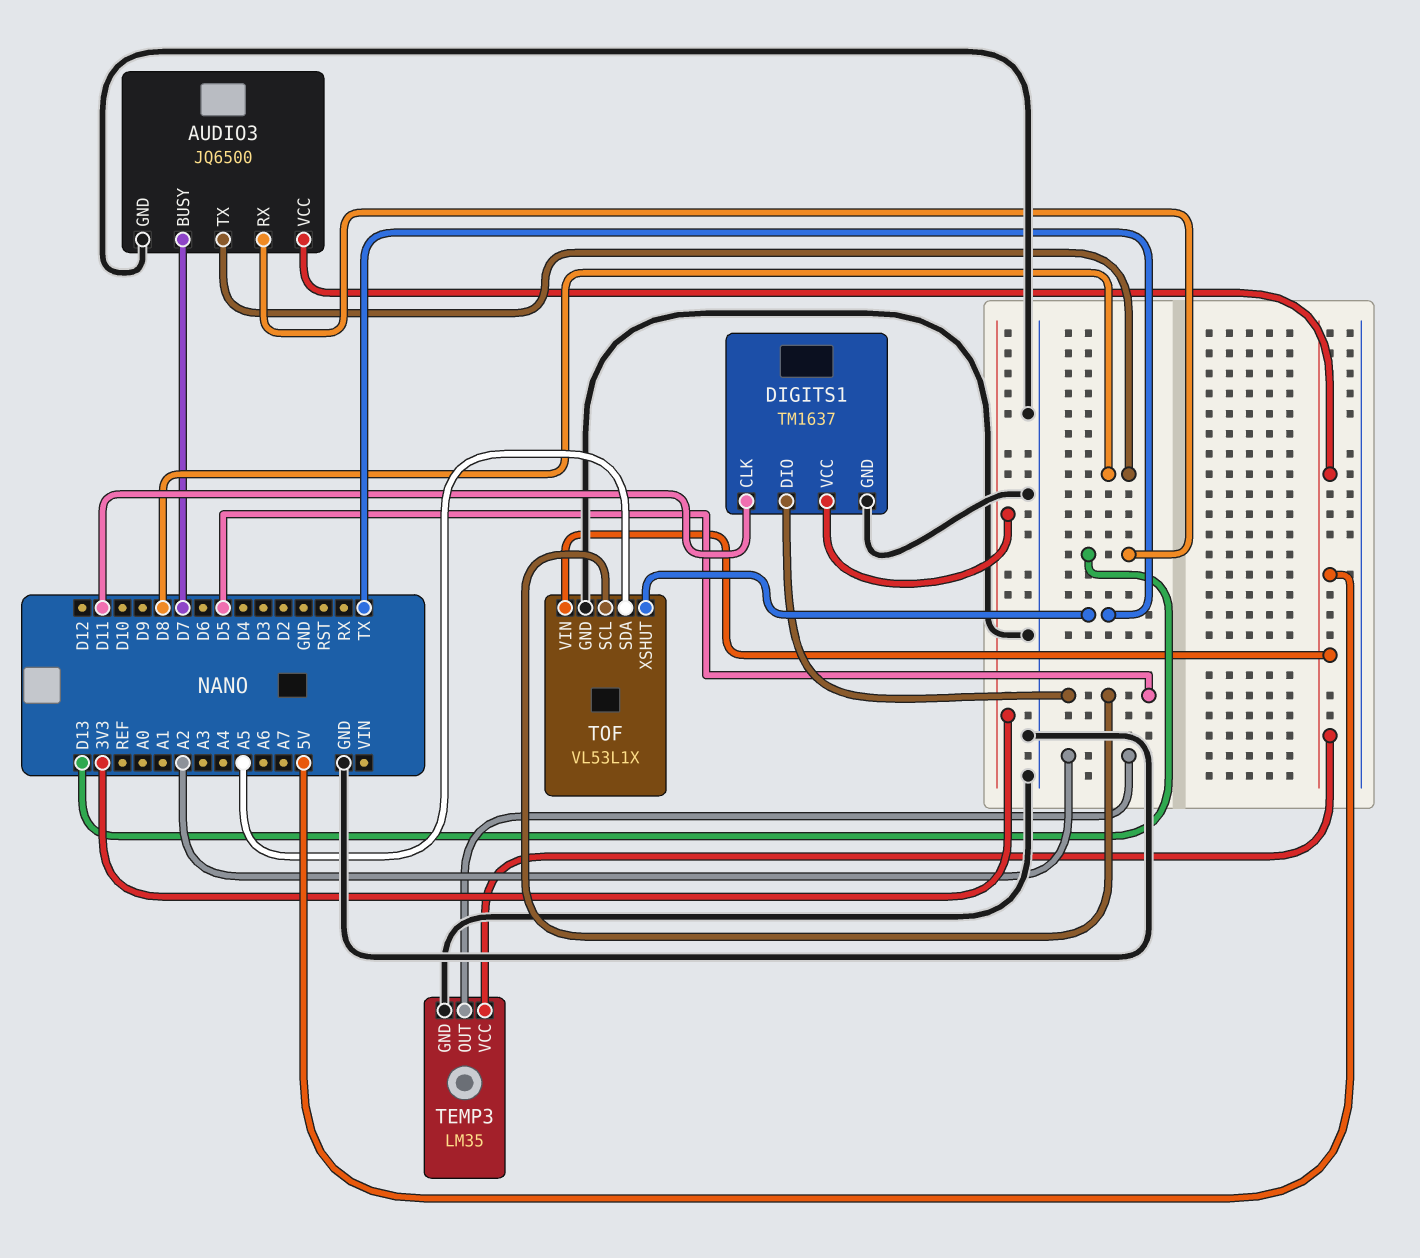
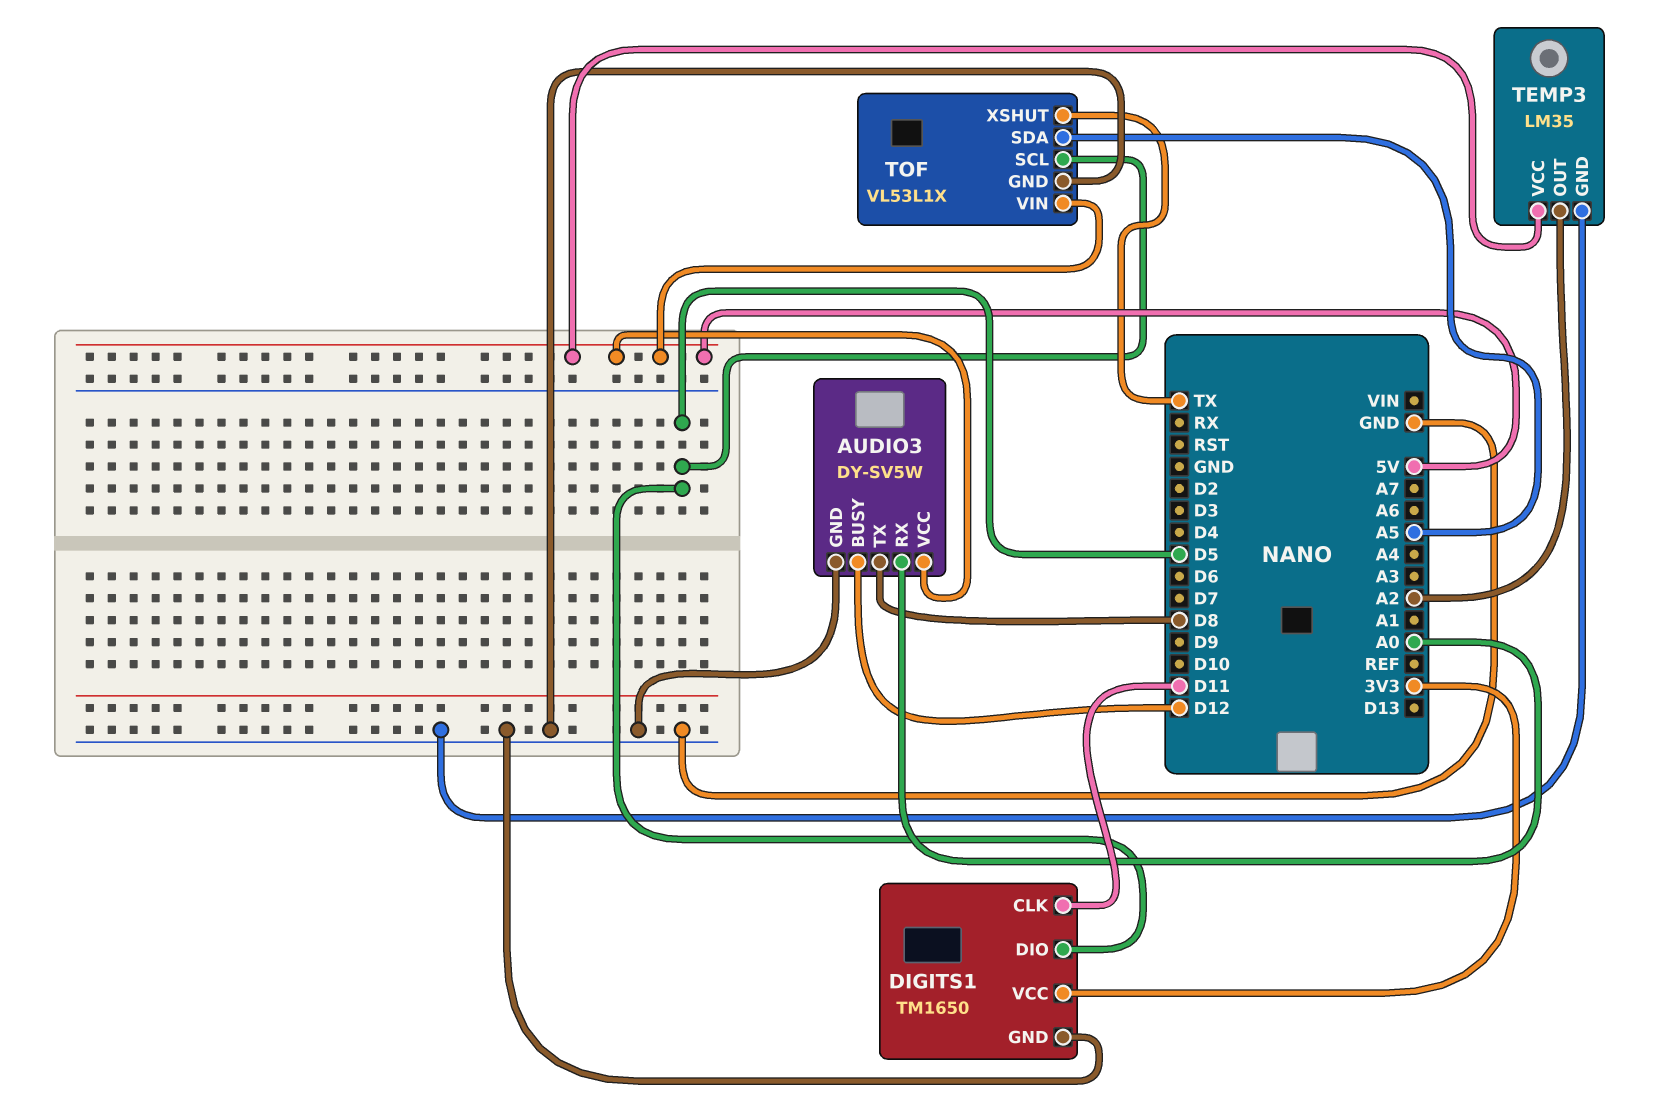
AUDIO3: JQ6500 -> DY-SV5W
AUDIO3 pin BUSY: D7 -> D12
AUDIO3 pin RX: D13 -> A0
DIGITS1: TM1637 -> TM1650

